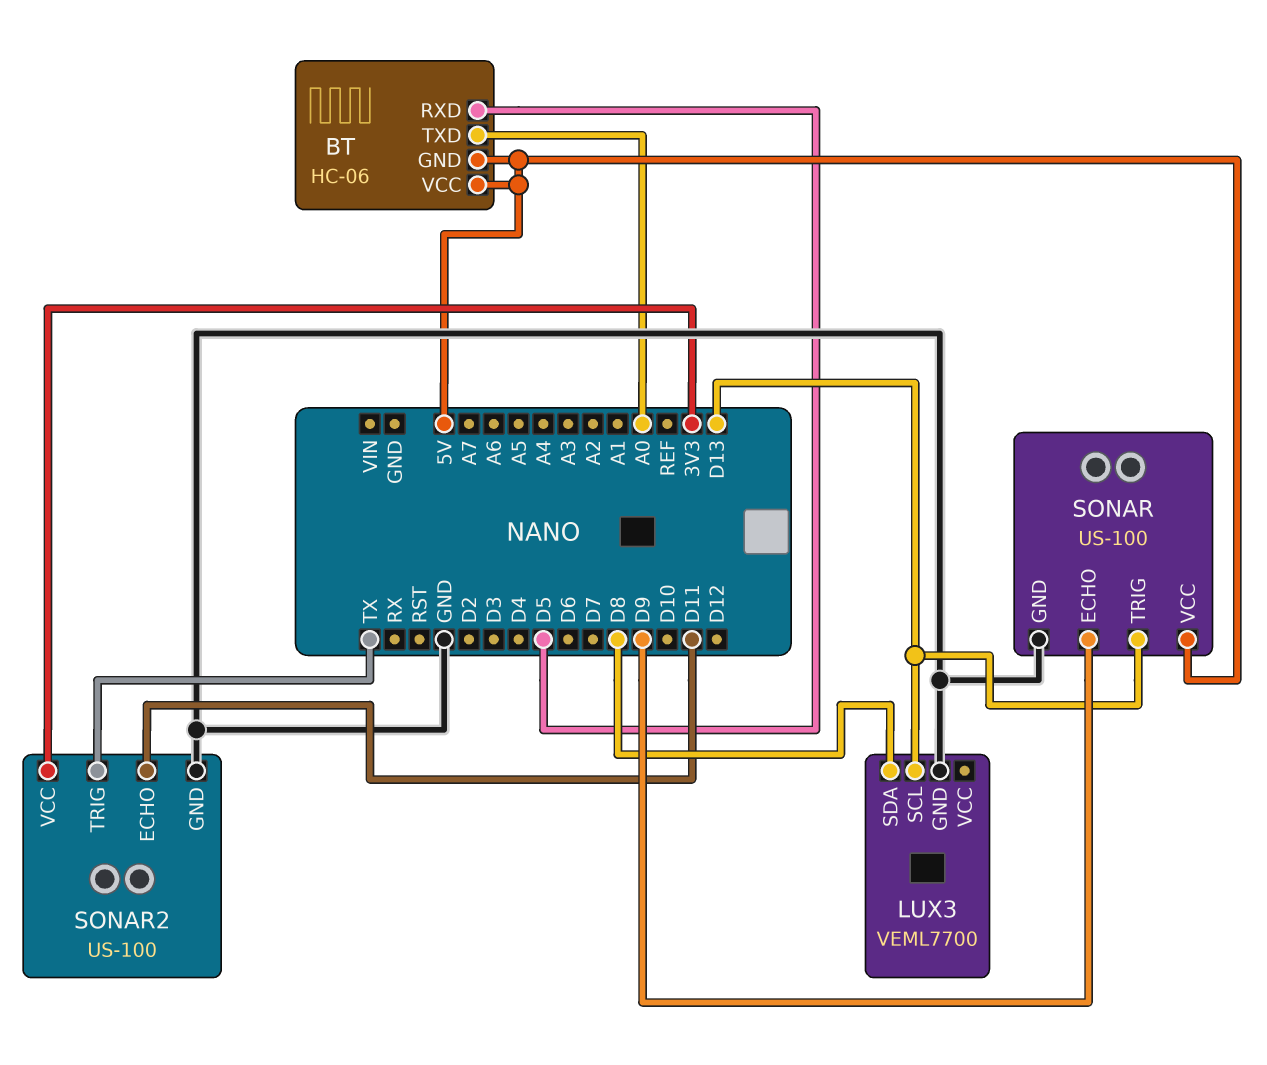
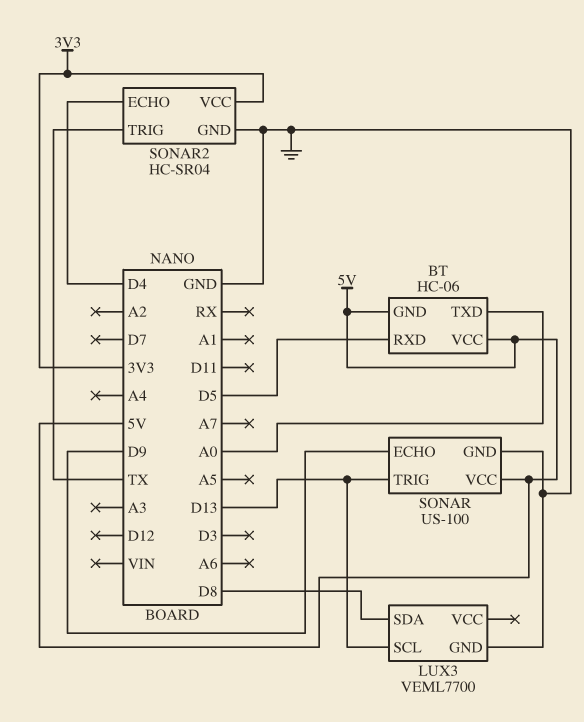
SONAR2: US-100 -> HC-SR04
SONAR2 pin ECHO: D11 -> D4

